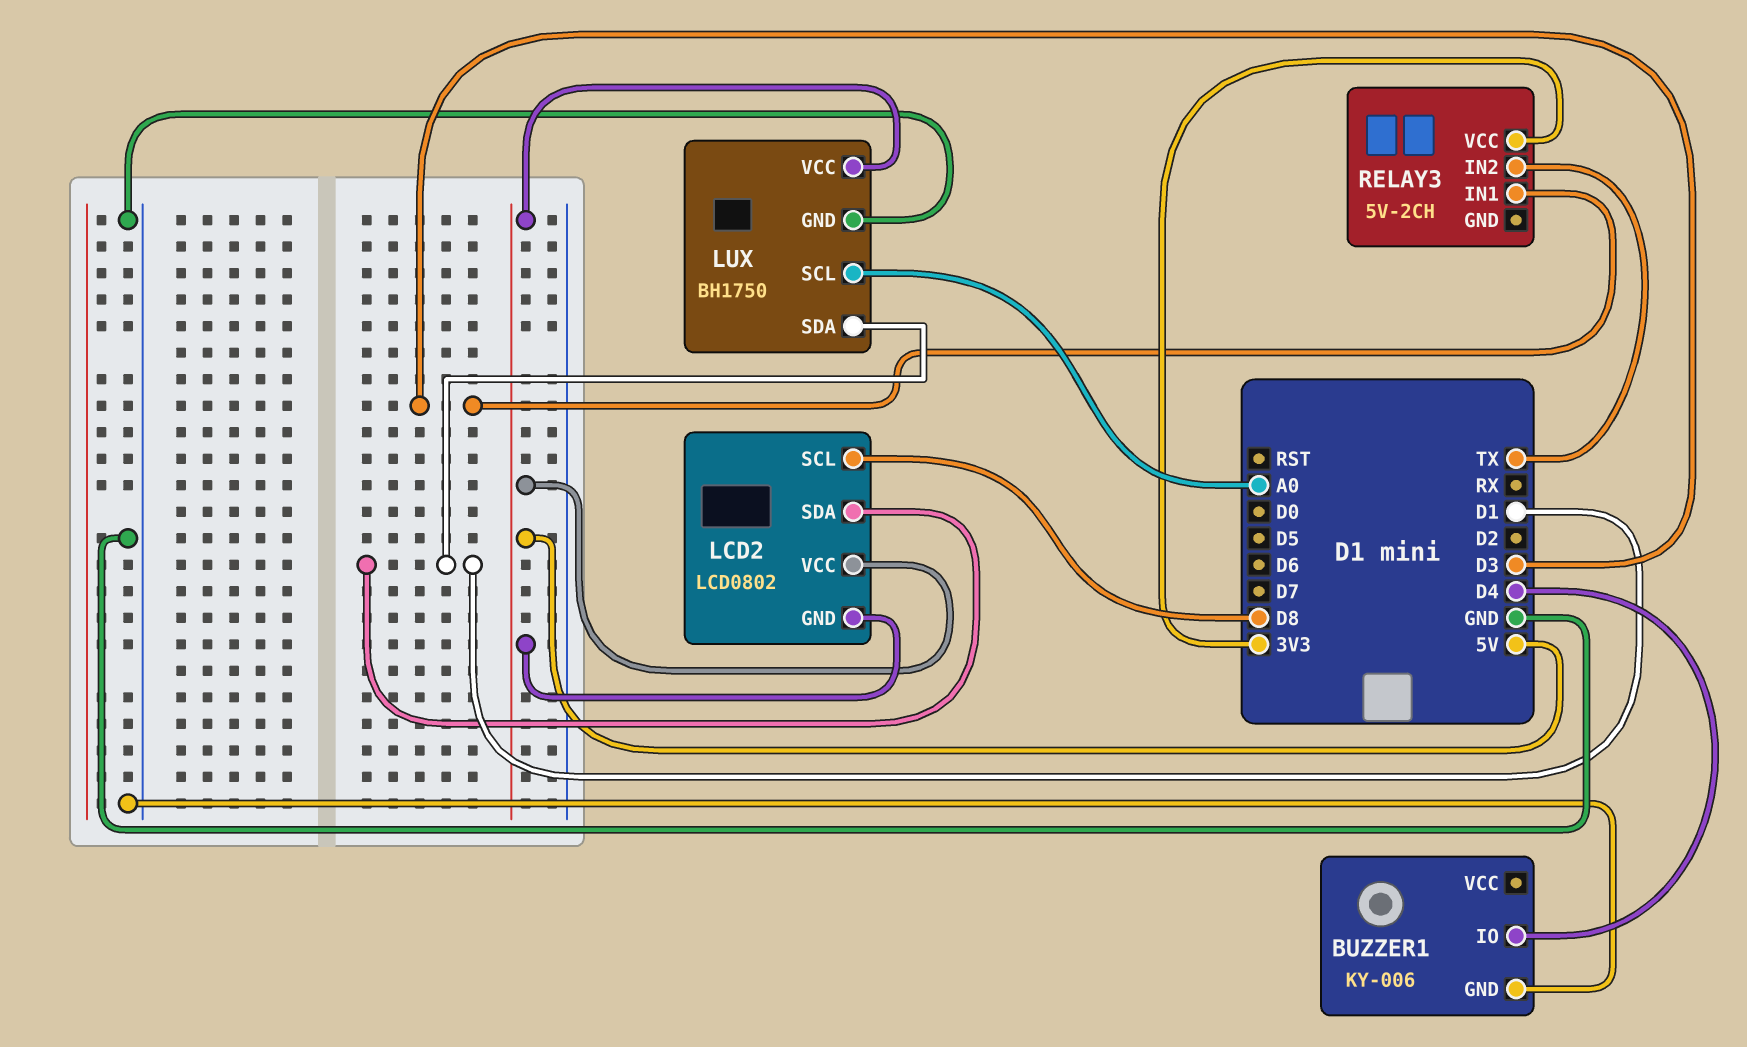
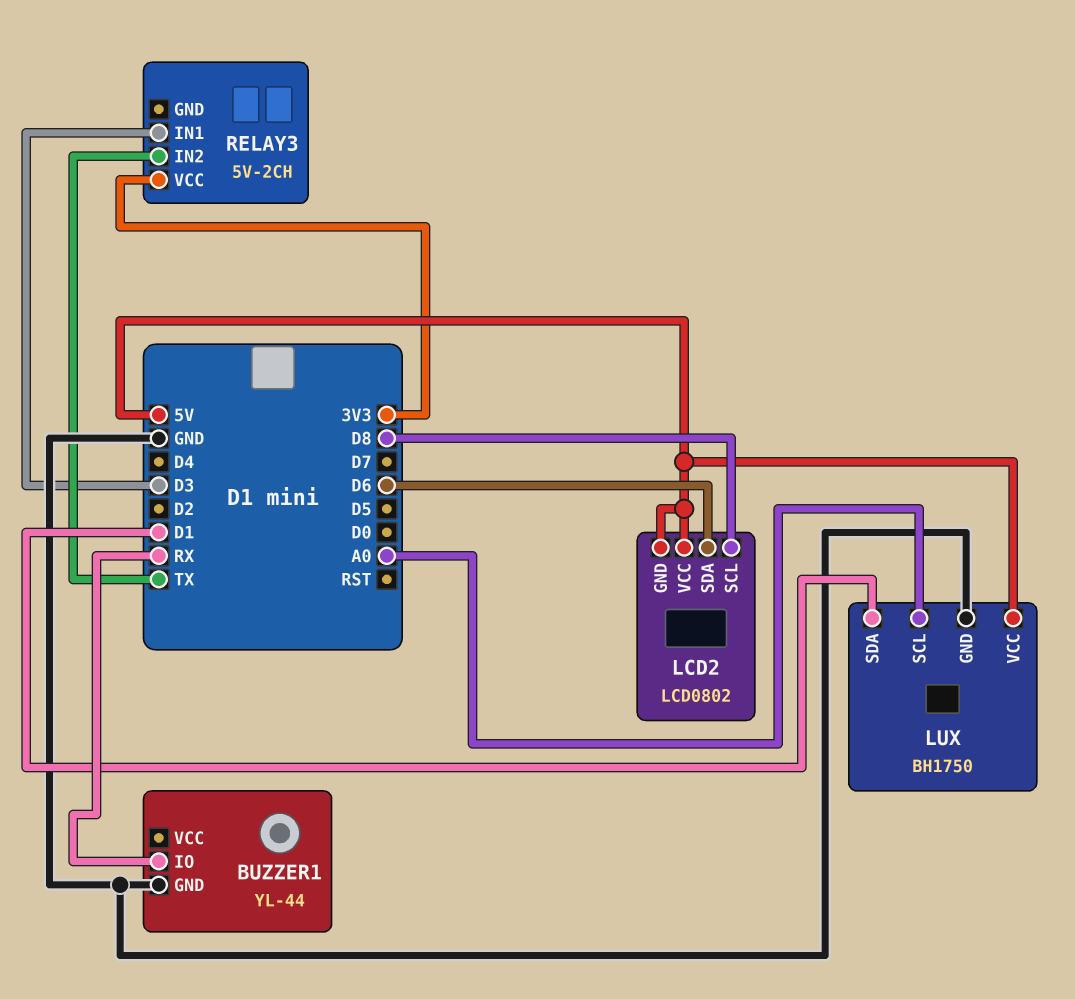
BUZZER1: KY-006 -> YL-44
BUZZER1 pin IO: D4 -> RX
LCD2 pin SDA: D1 -> D6

